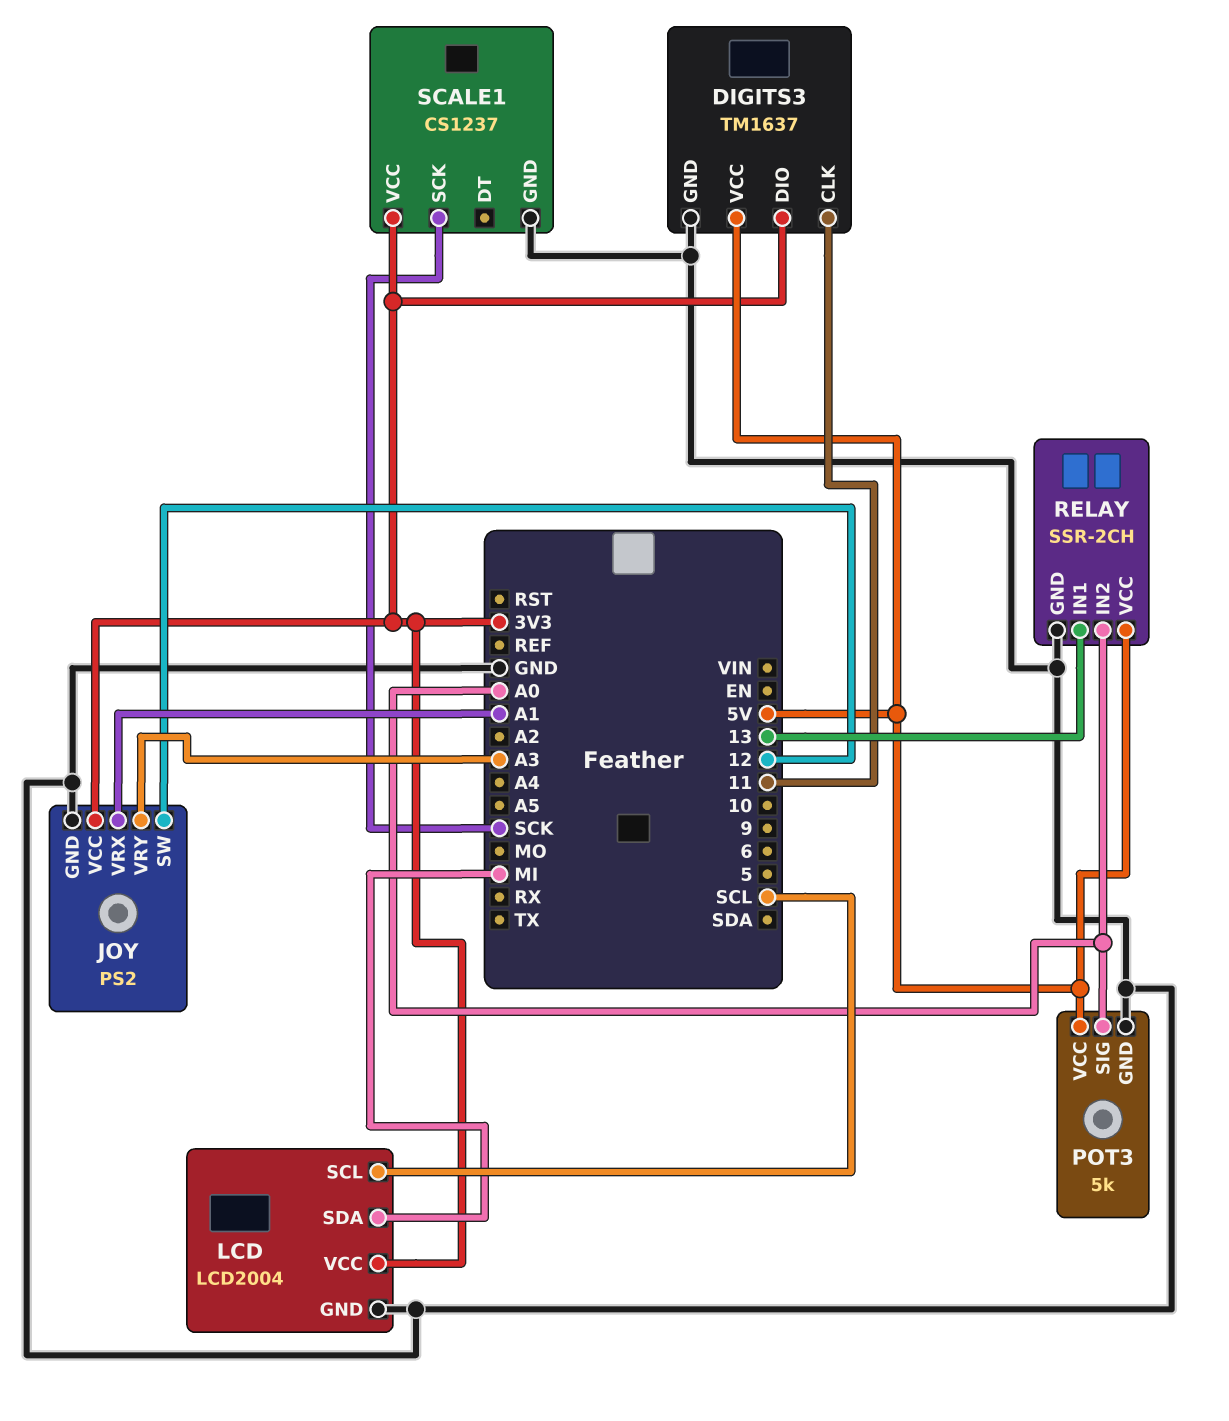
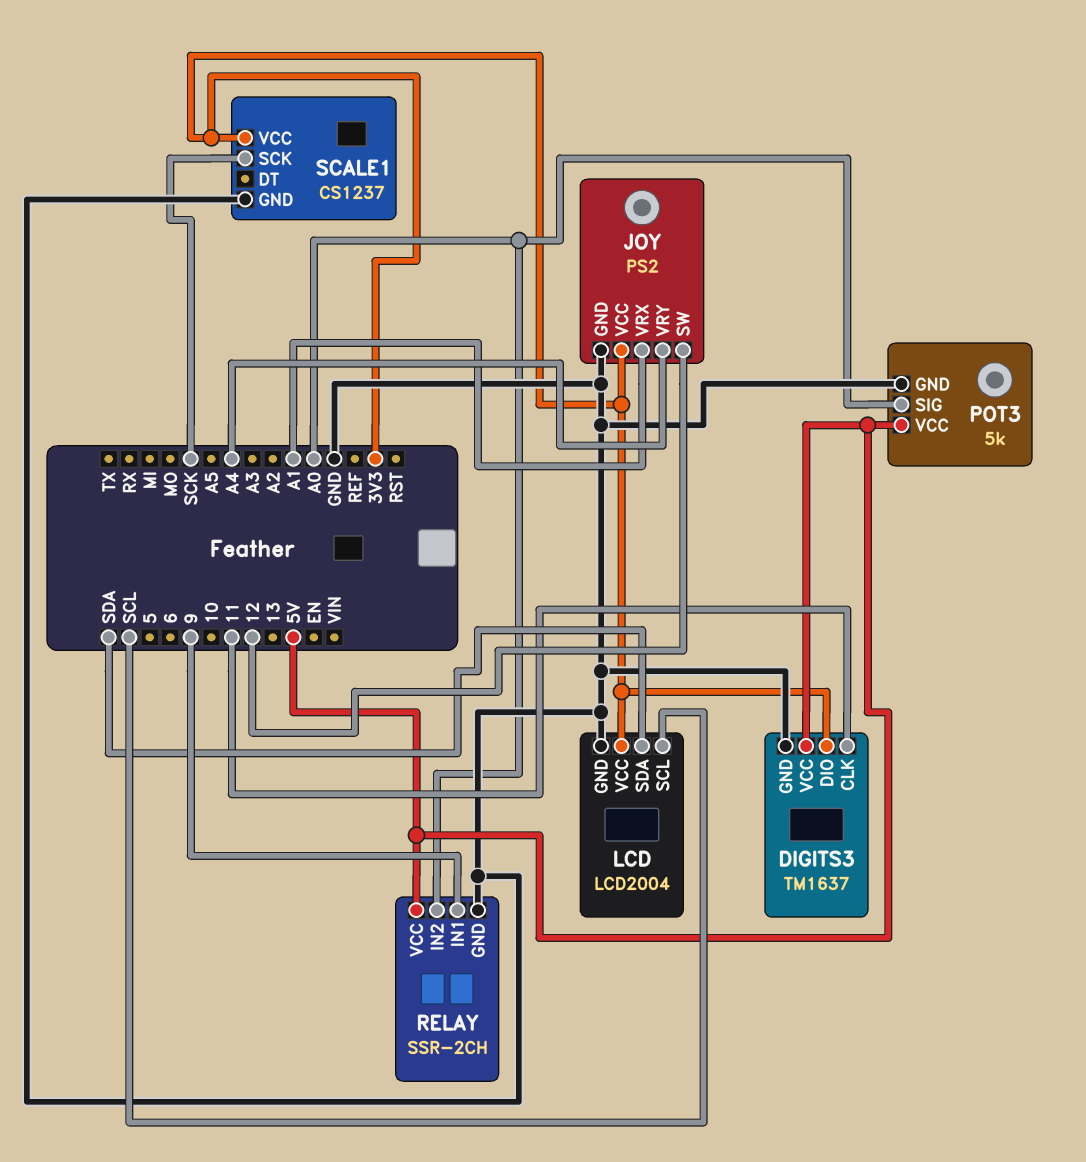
JOY pin VRY: A3 -> A4
LCD pin SDA: MI -> SDA
RELAY pin IN1: 13 -> 9

